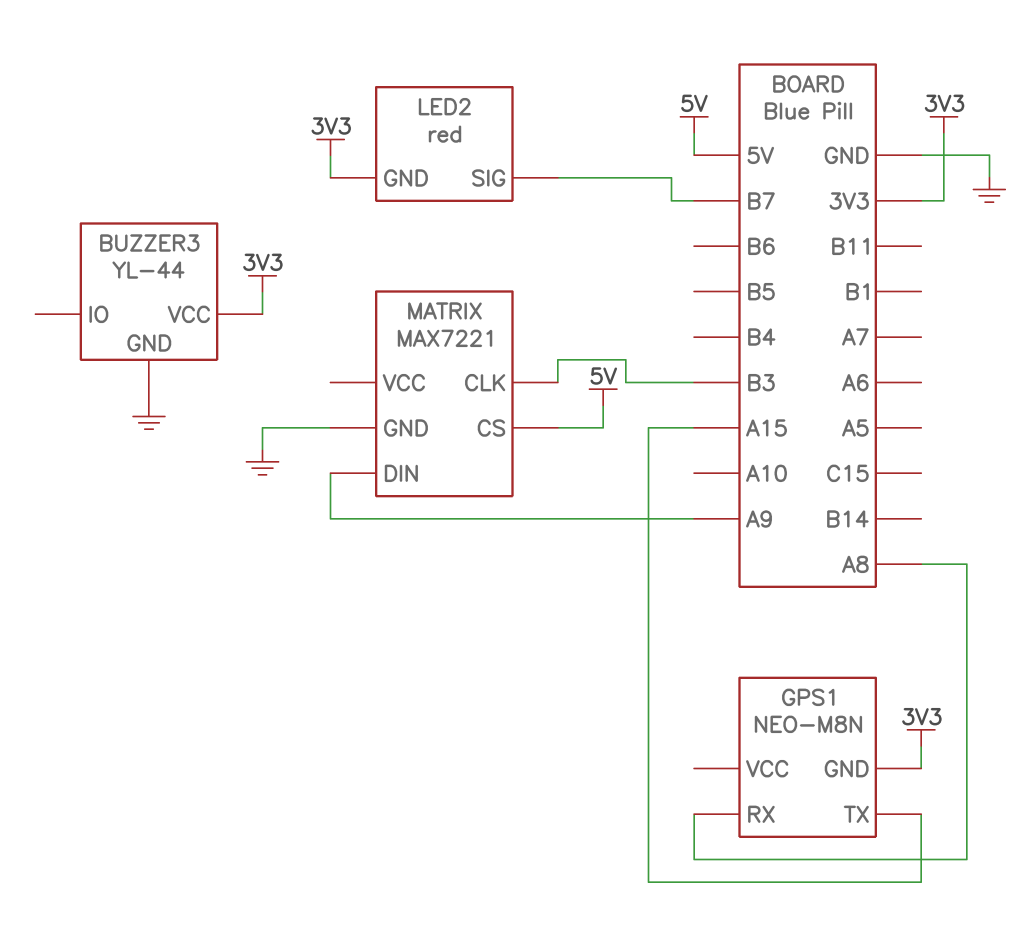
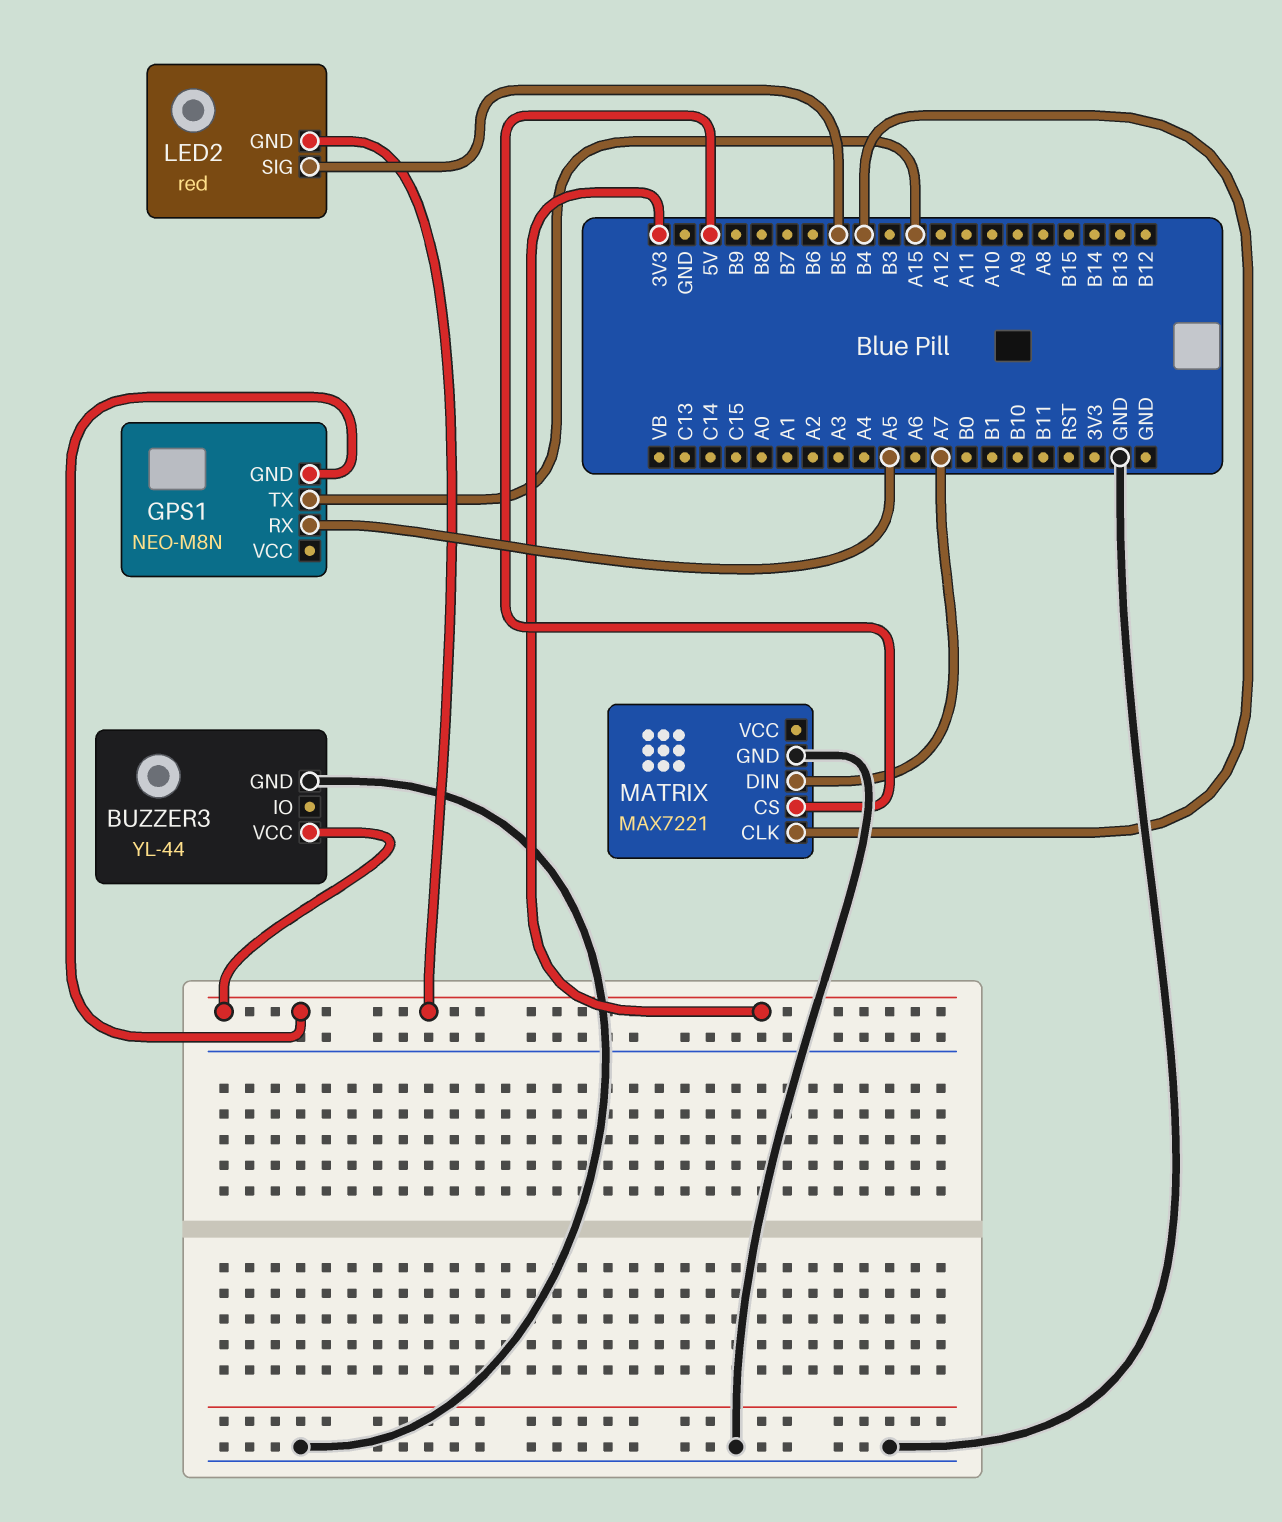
GPS1 pin RX: A8 -> A5
LED2 pin SIG: B7 -> B5
MATRIX pin CLK: B3 -> B4
MATRIX pin DIN: A9 -> A7

